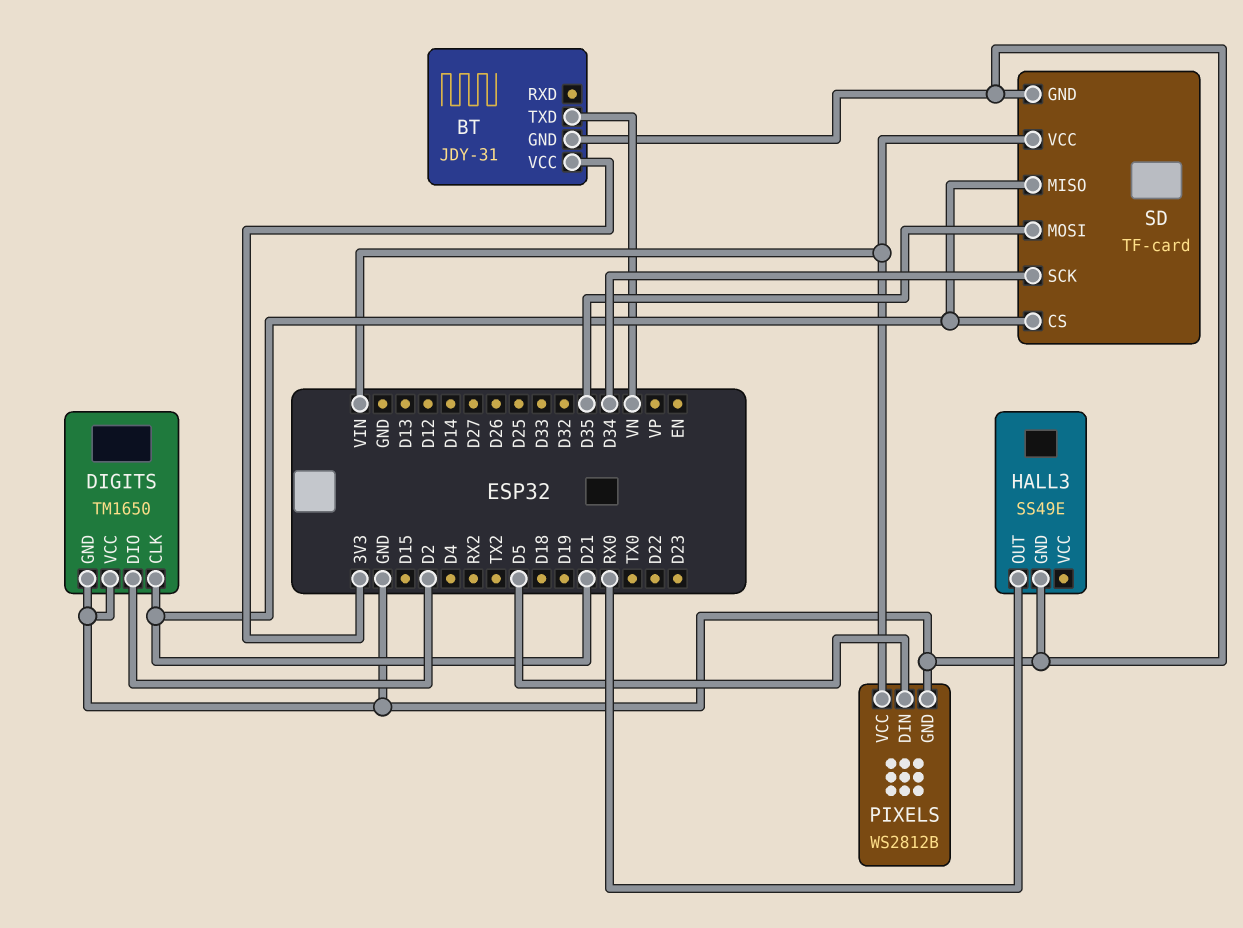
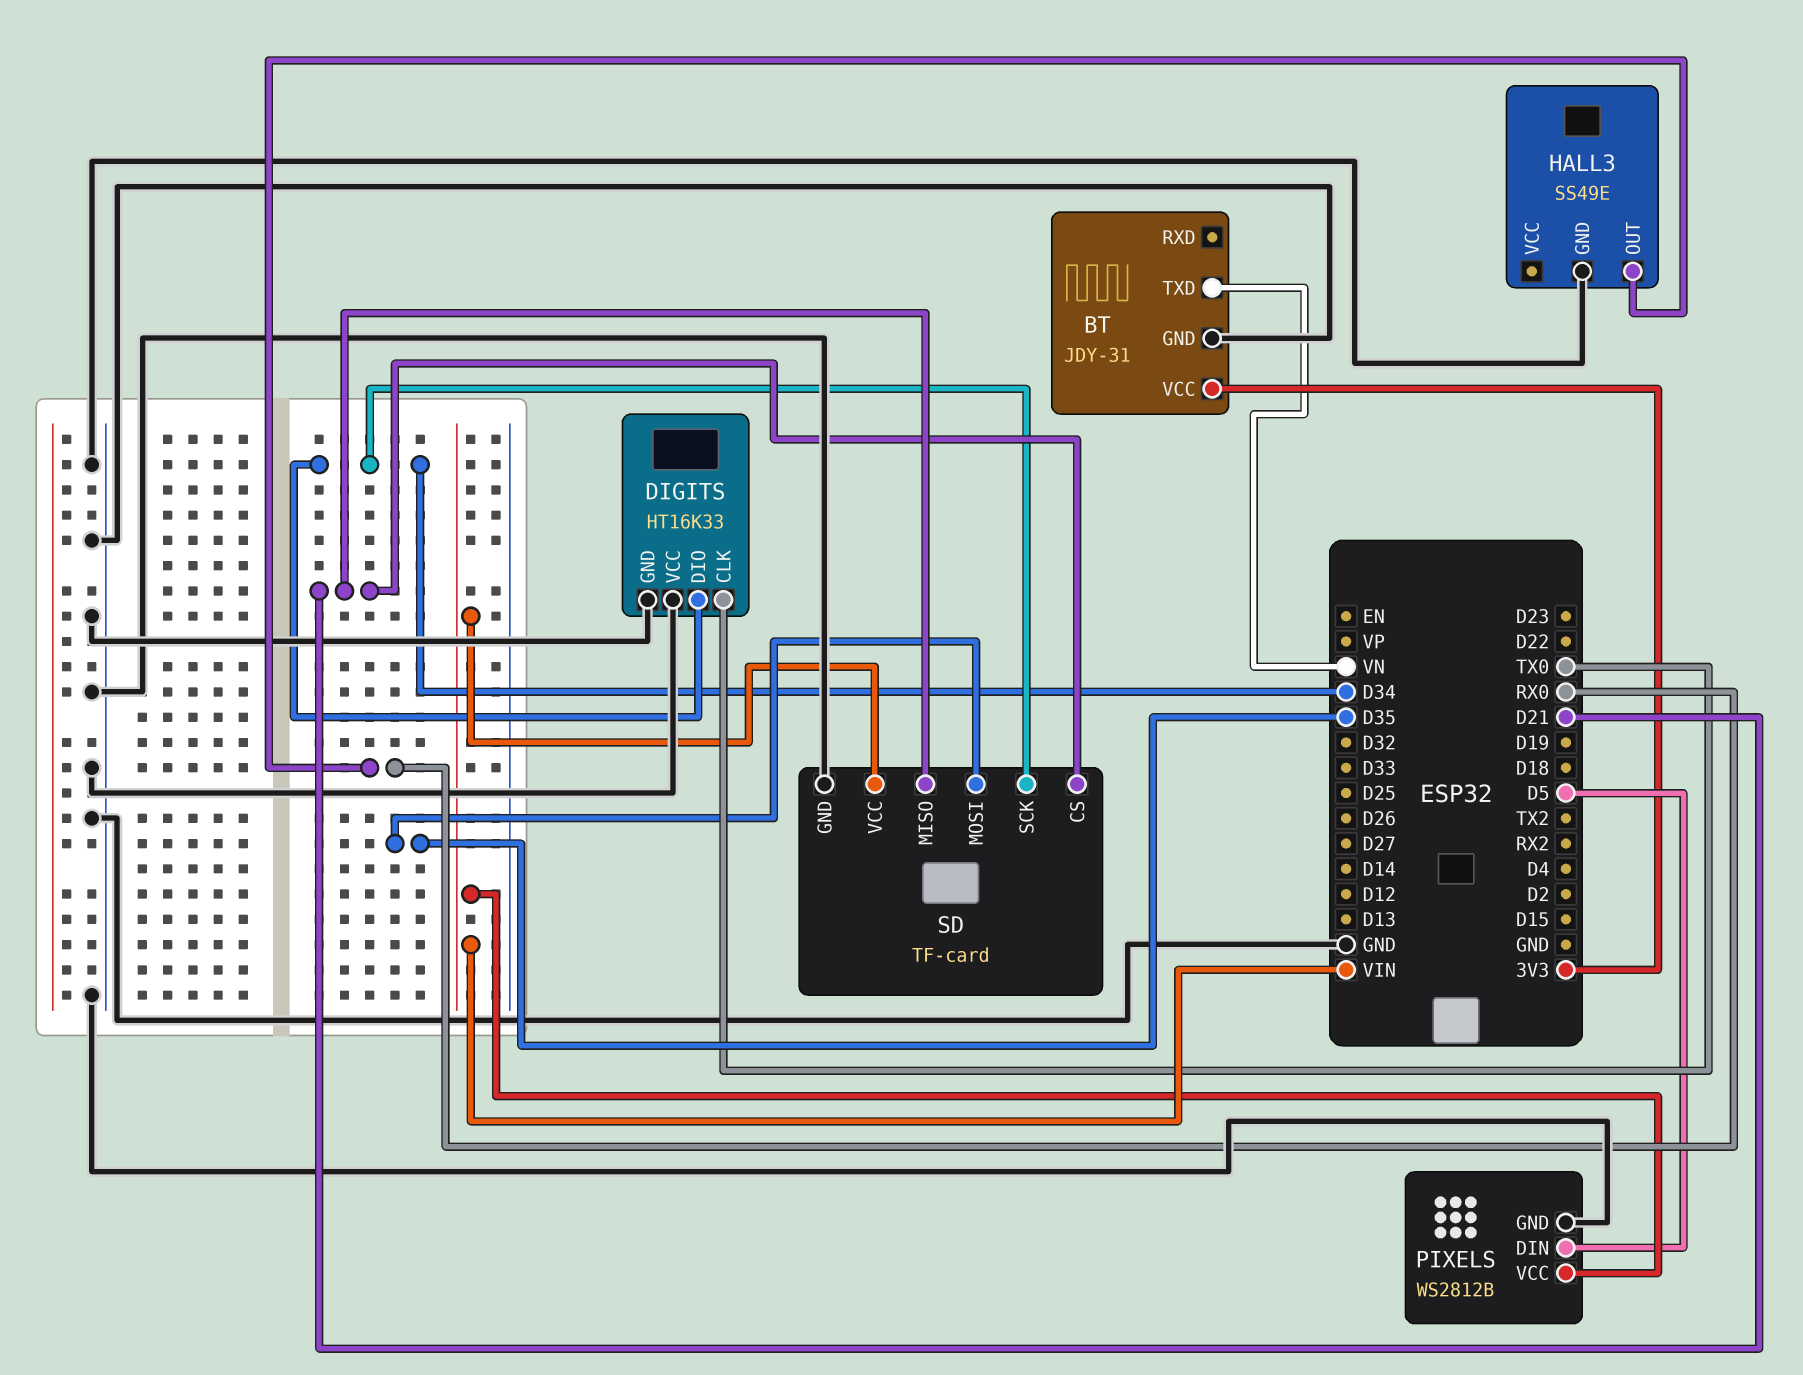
DIGITS: TM1650 -> HT16K33
DIGITS pin CLK: D21 -> TX0
DIGITS pin DIO: D2 -> D34

